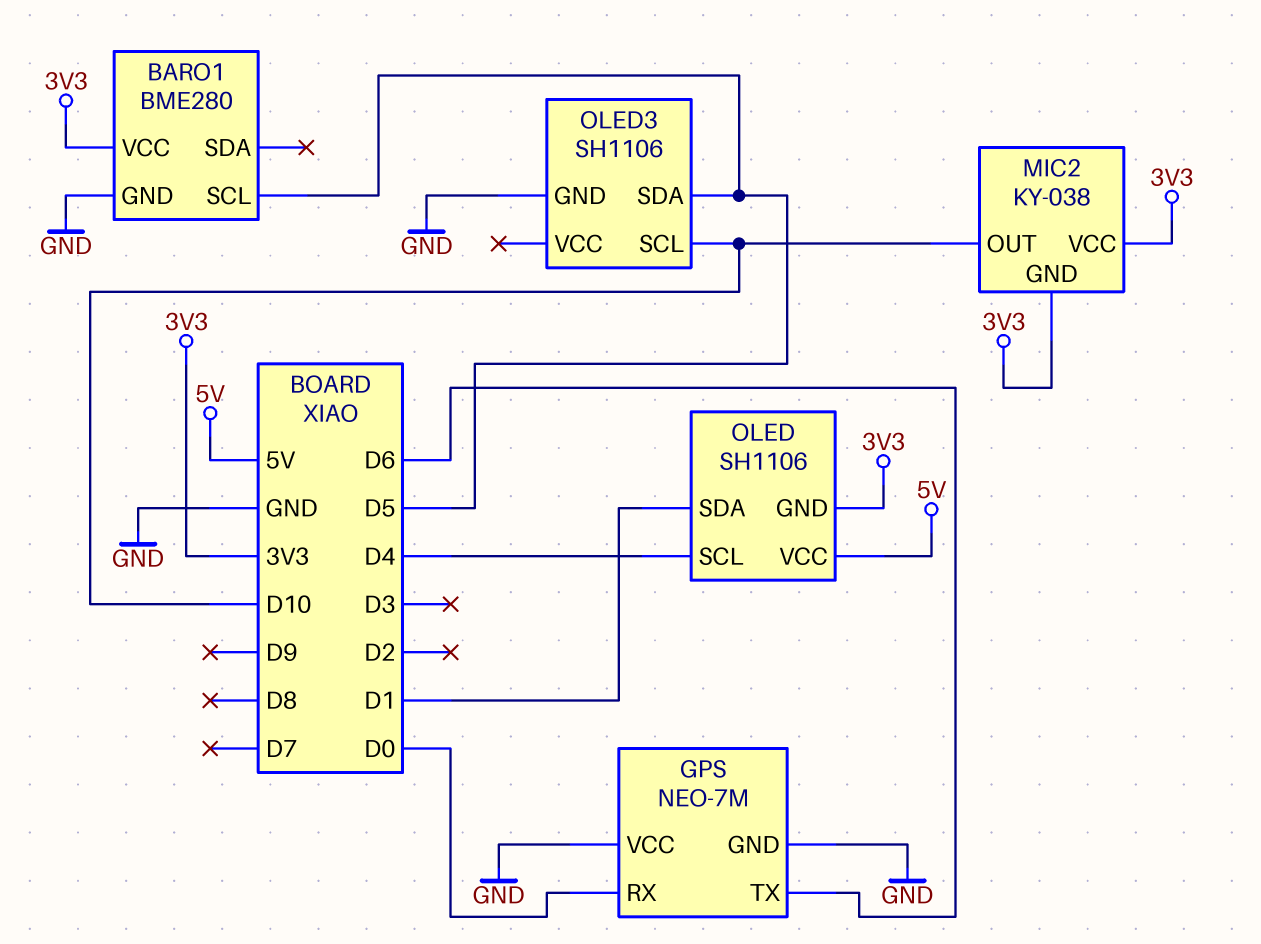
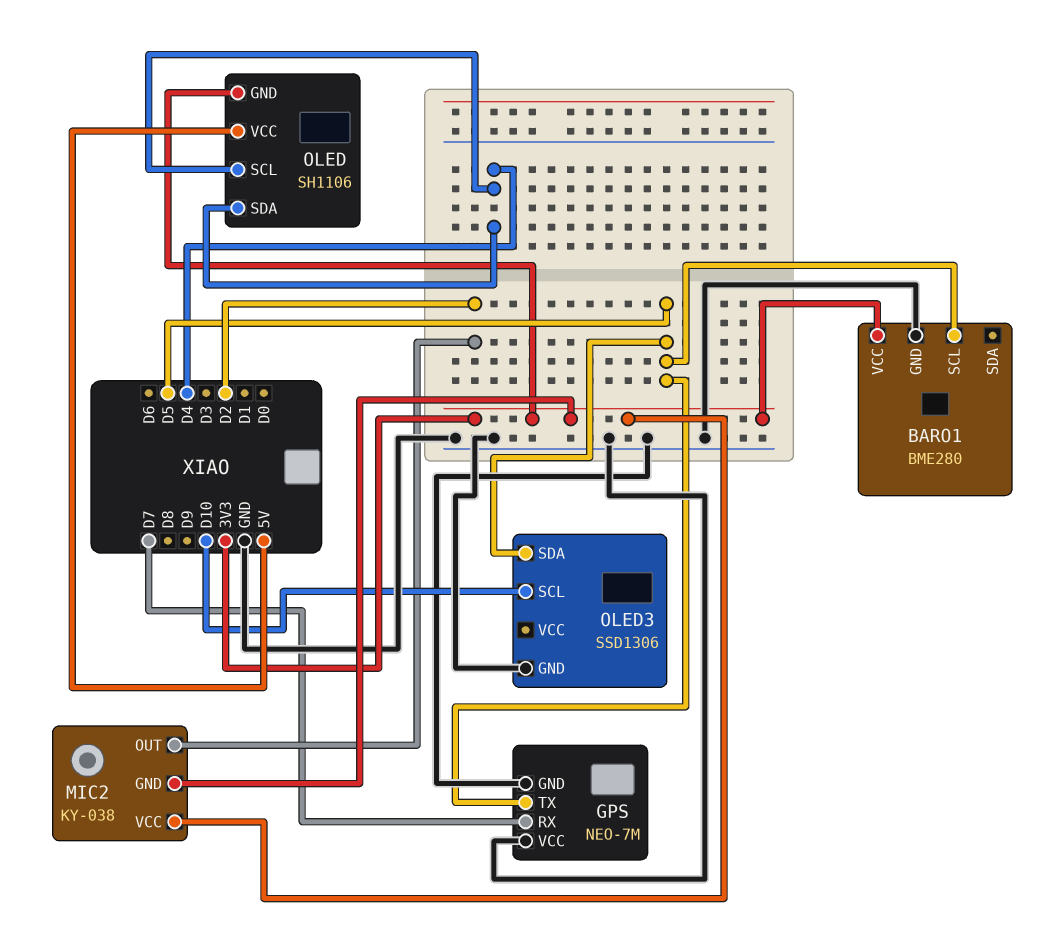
GPS pin RX: D0 -> D7
GPS pin TX: D6 -> D5
MIC2 pin OUT: D10 -> D2
OLED pin SDA: D1 -> D4
OLED3: SH1106 -> SSD1306

